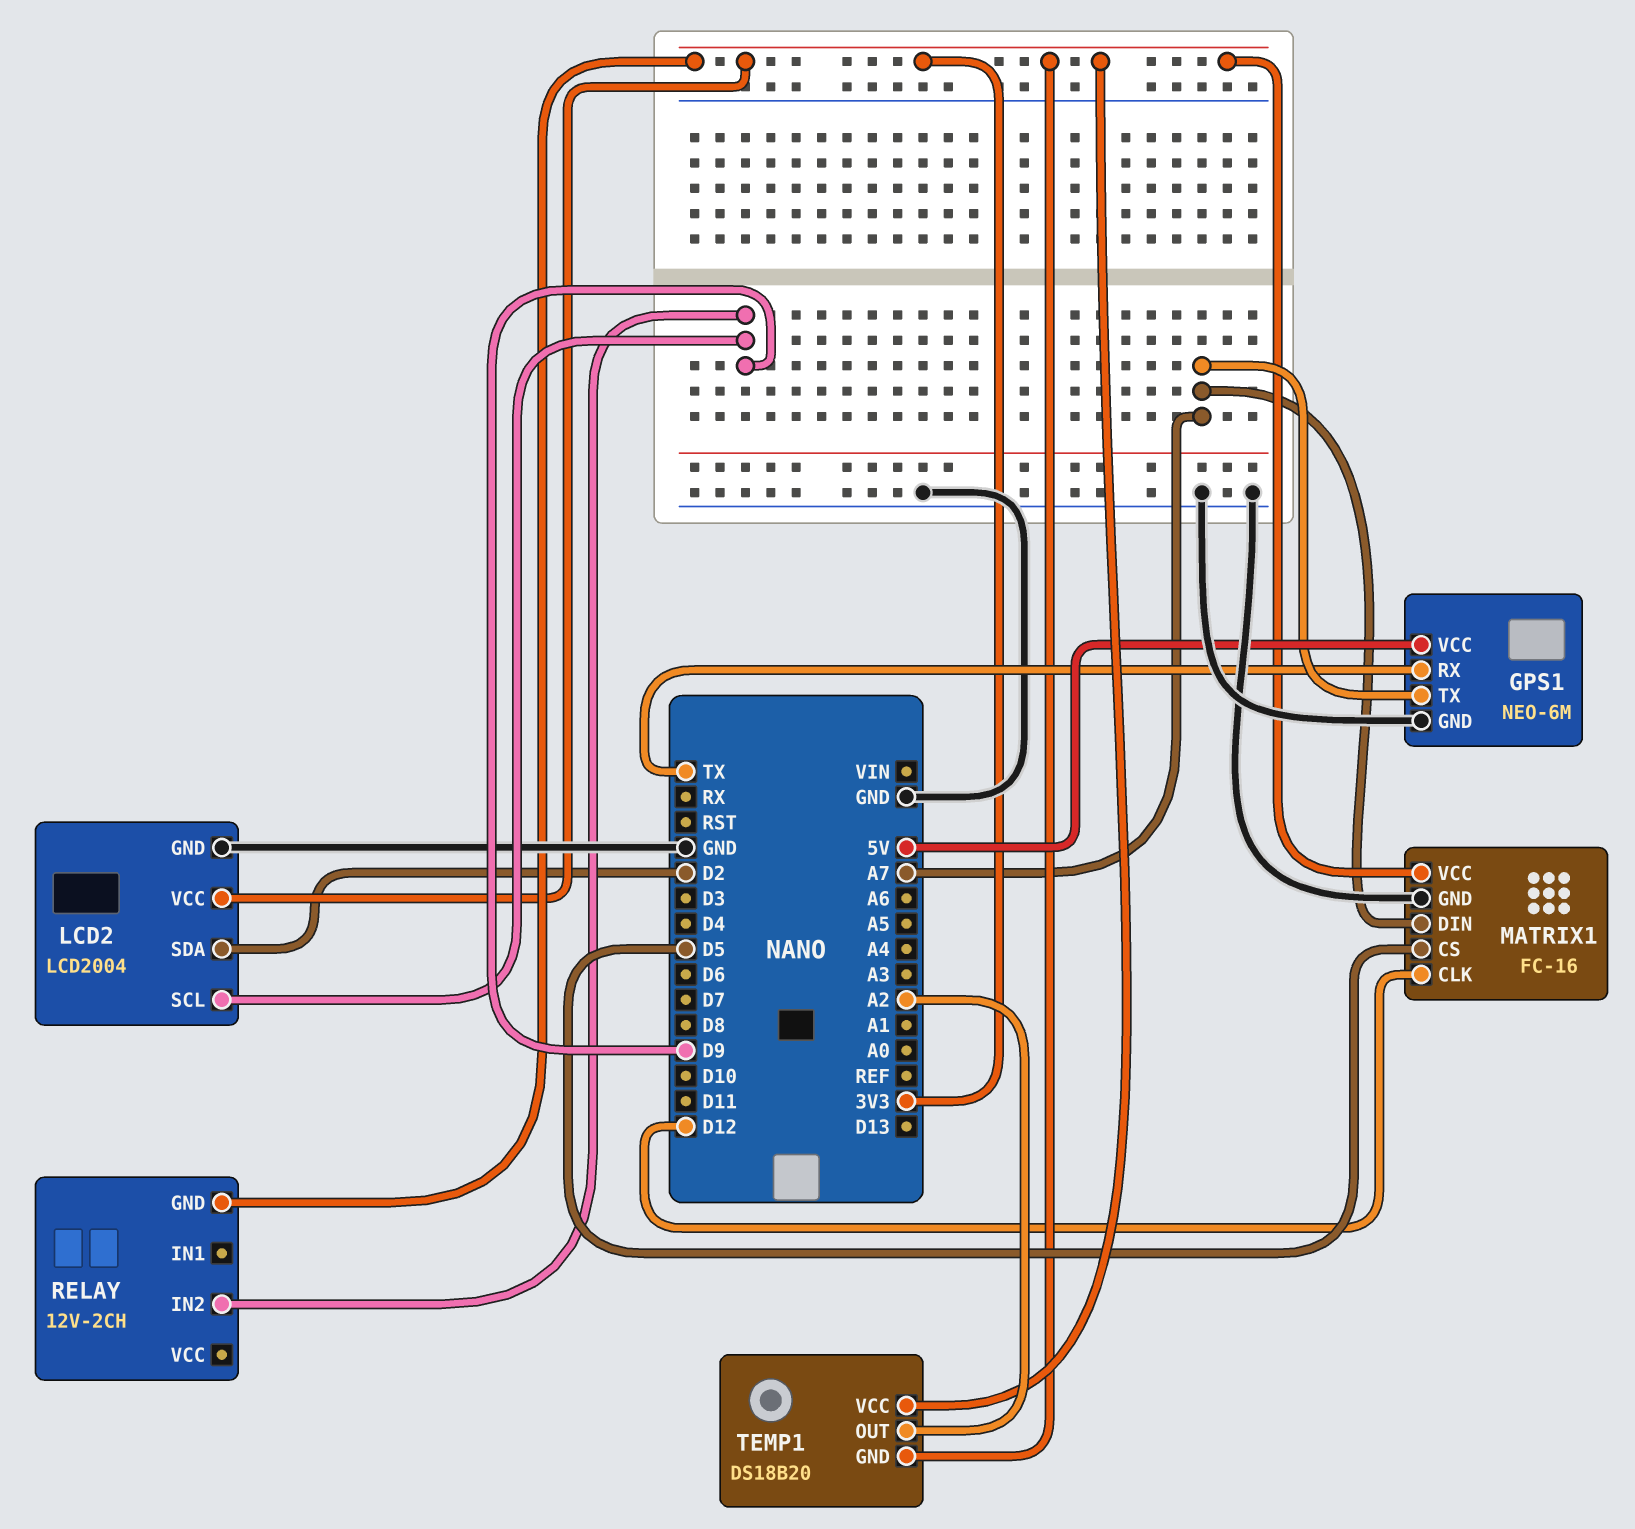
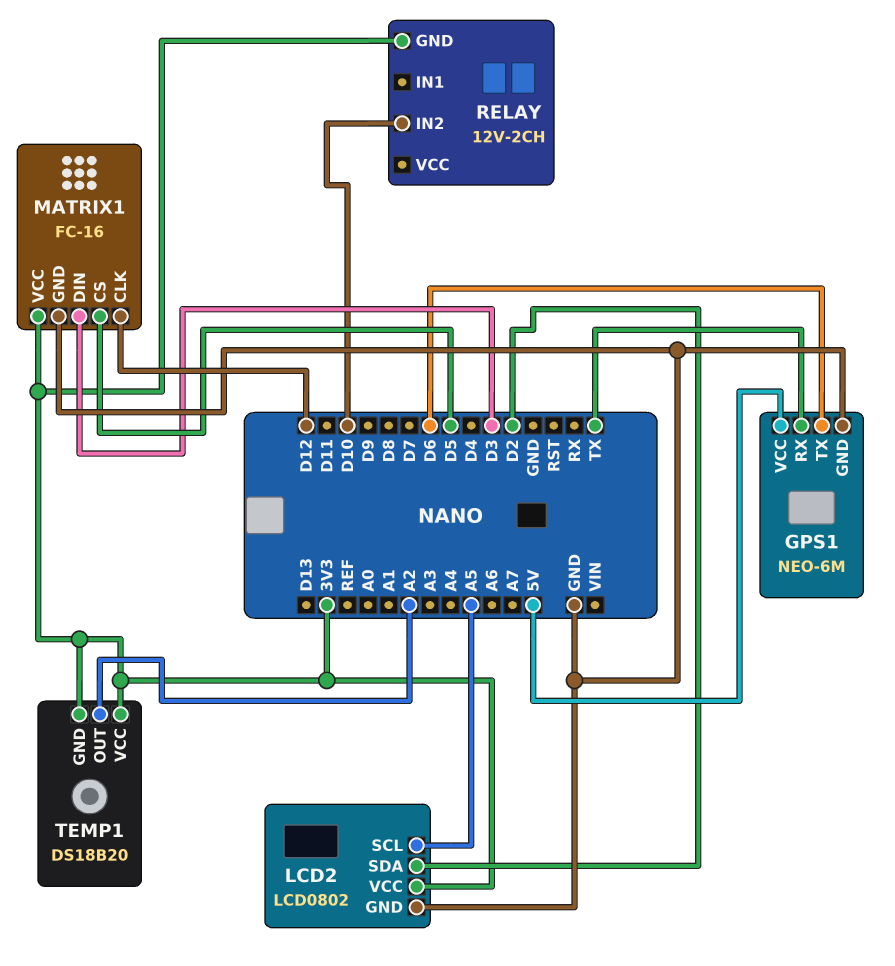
GPS1 pin TX: A7 -> D6
LCD2: LCD2004 -> LCD0802
LCD2 pin SCL: D9 -> A5
MATRIX1 pin DIN: A7 -> D3
RELAY pin IN2: D9 -> D10

